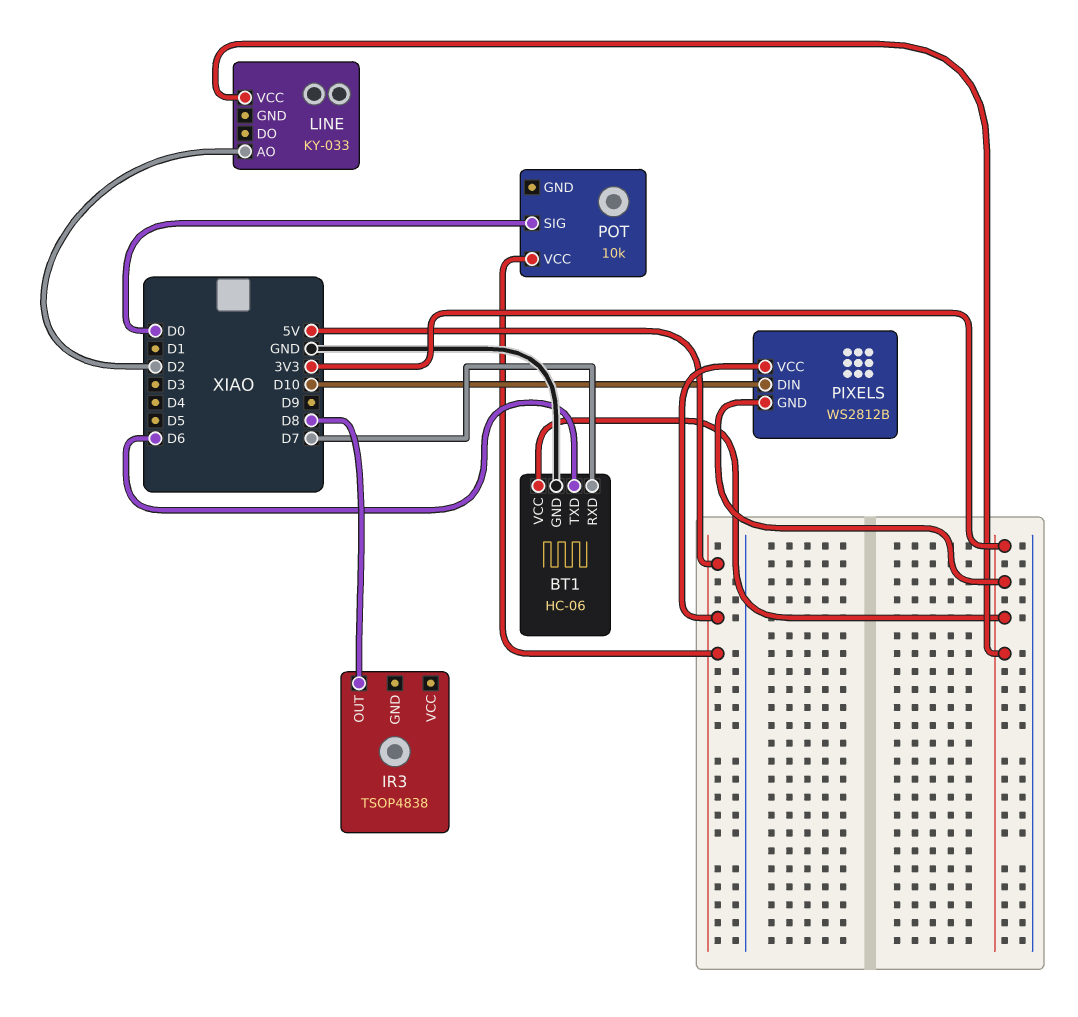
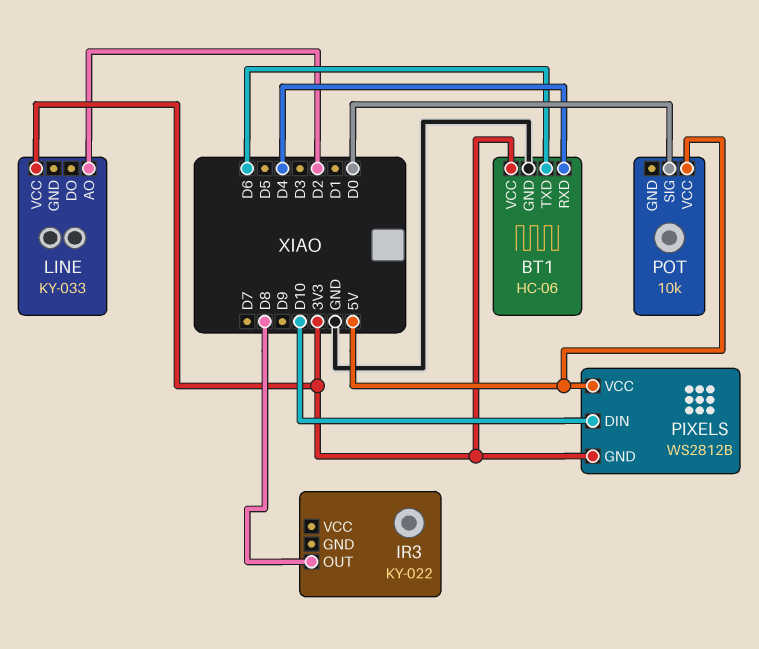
BT1 pin RXD: D7 -> D4
IR3: TSOP4838 -> KY-022

